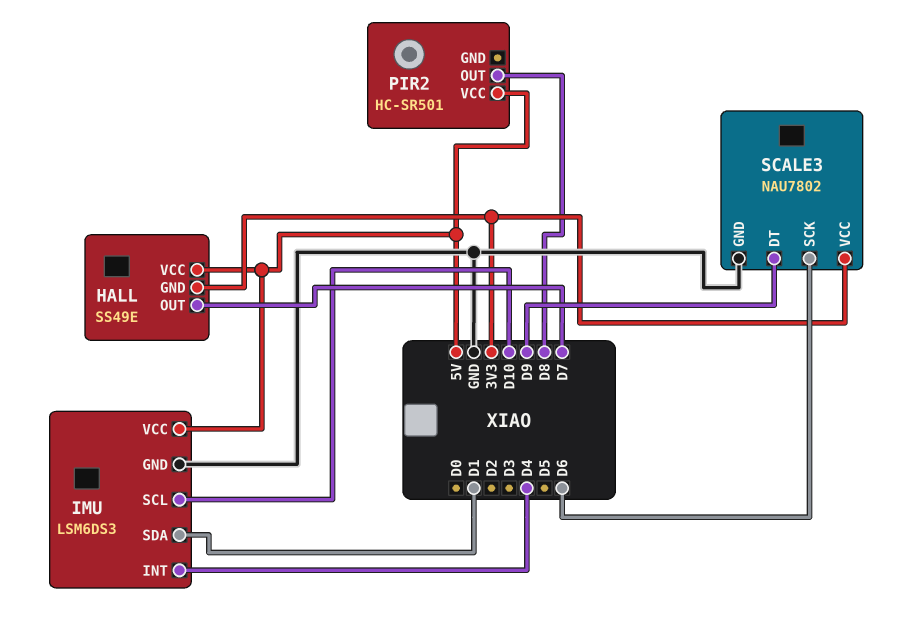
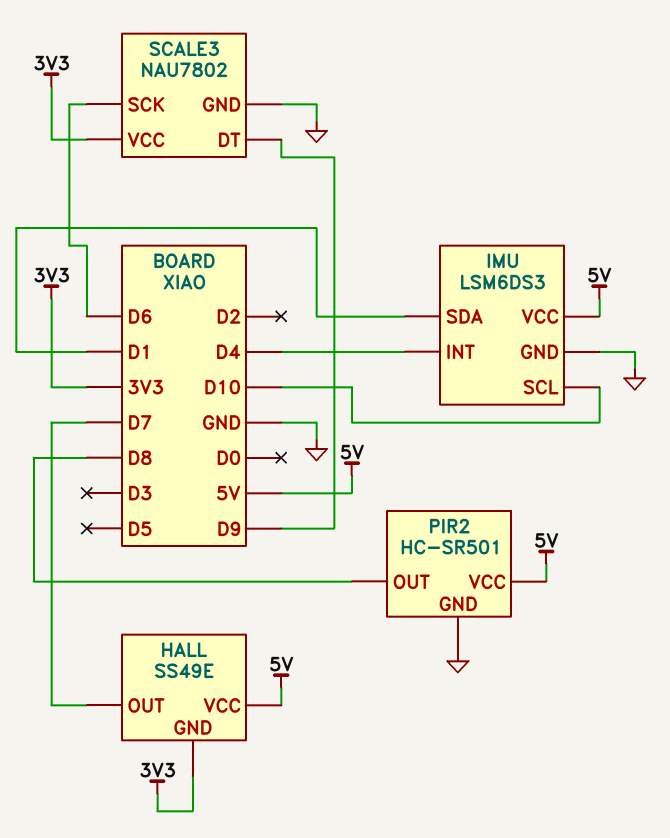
PIR2 pin GND: none -> GND

